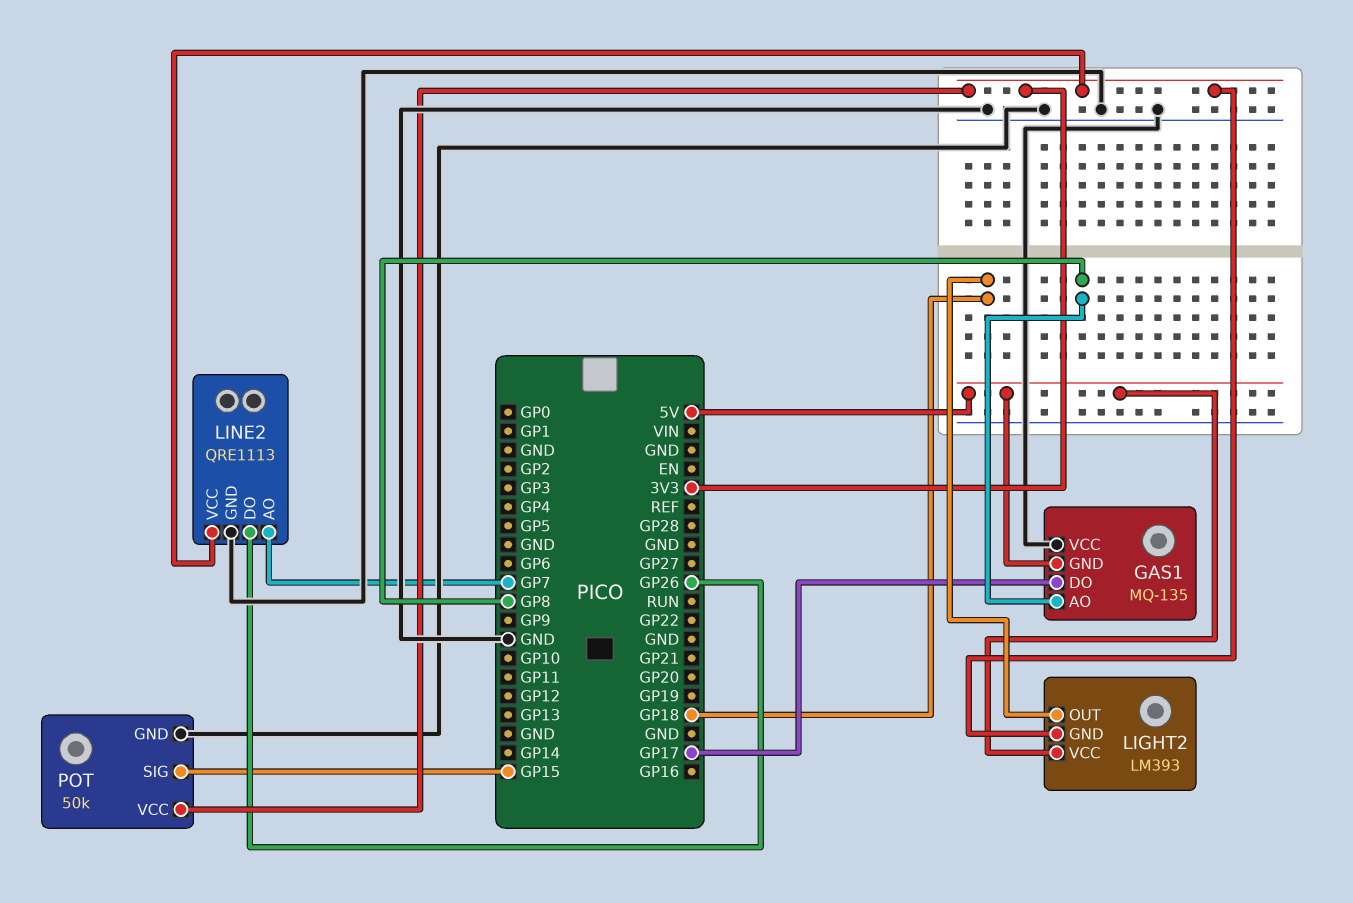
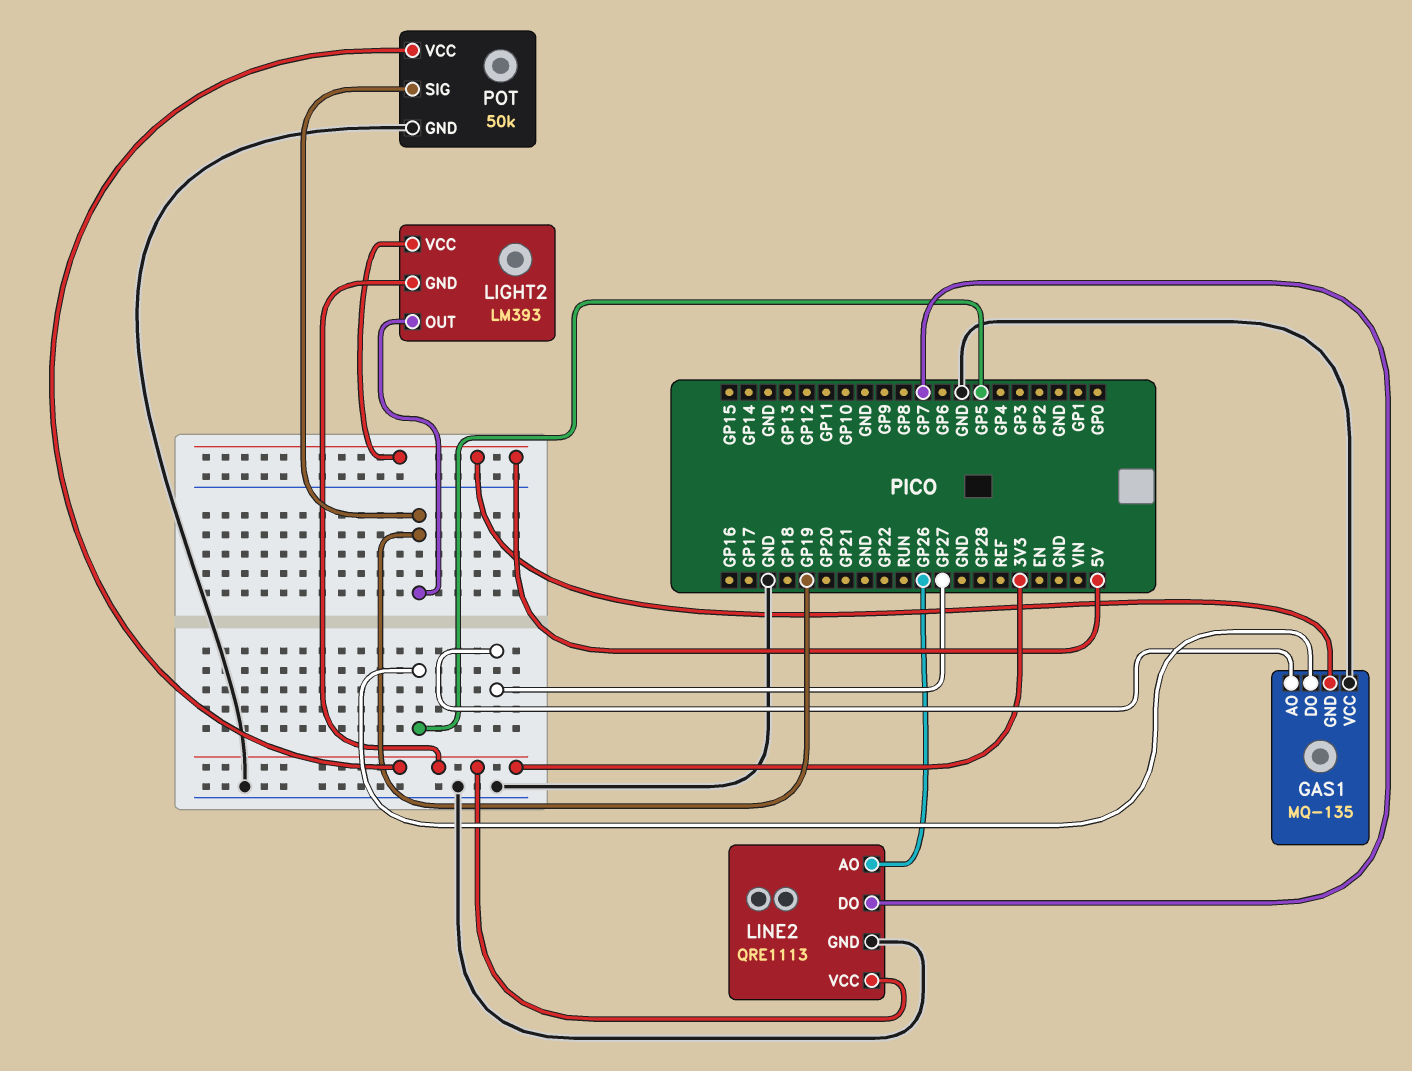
GAS1 pin AO: GP8 -> GP27
GAS1 pin DO: GP17 -> GP5
LIGHT2 pin OUT: GP18 -> GP19
LINE2 pin AO: GP7 -> GP26
LINE2 pin DO: GP26 -> GP7
POT pin SIG: GP15 -> GP19

